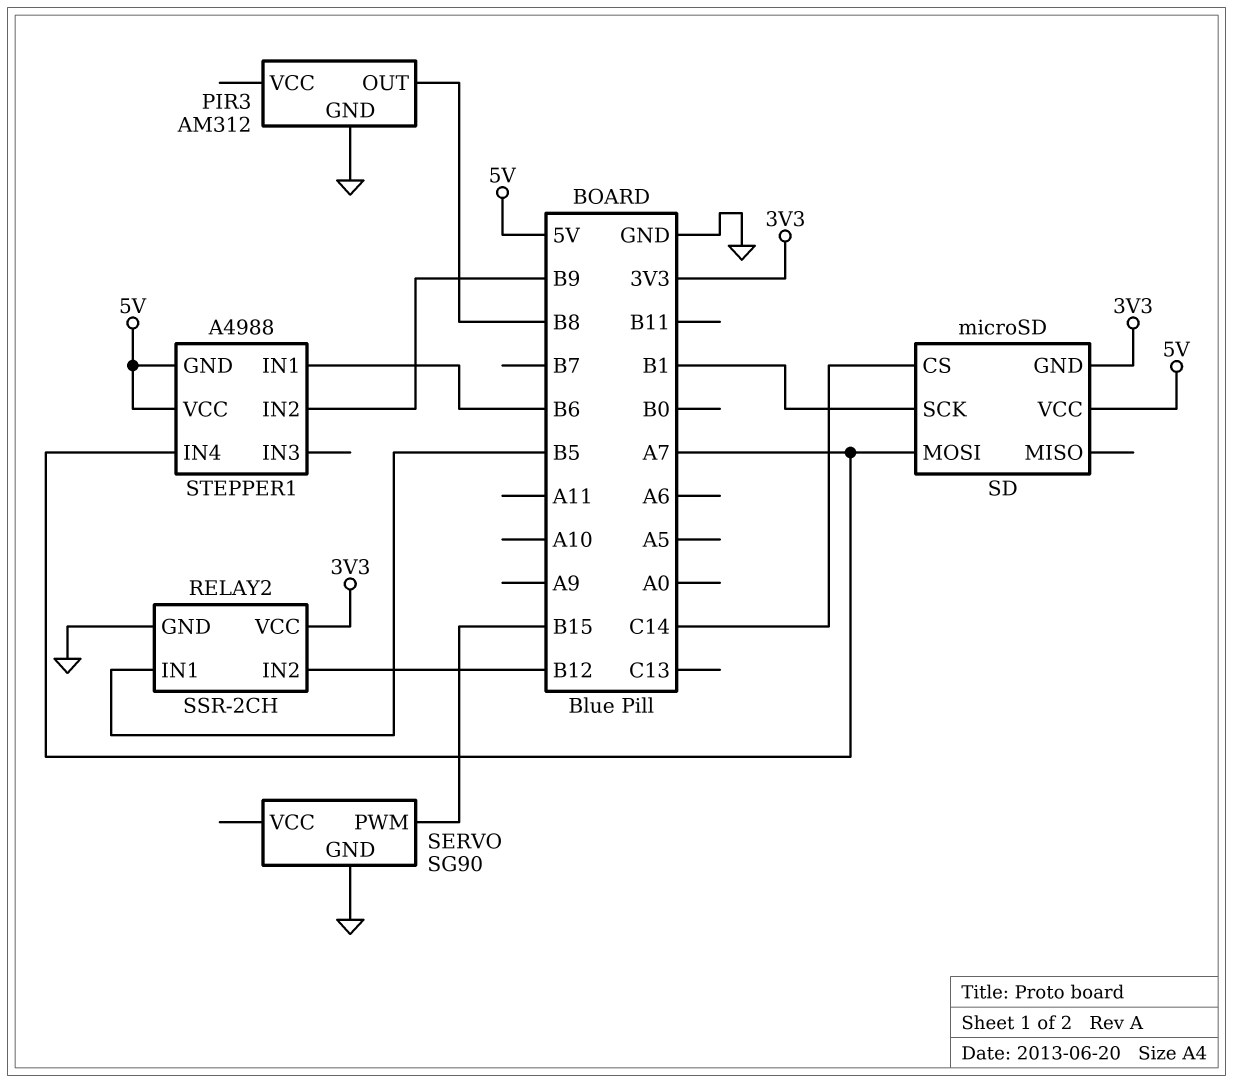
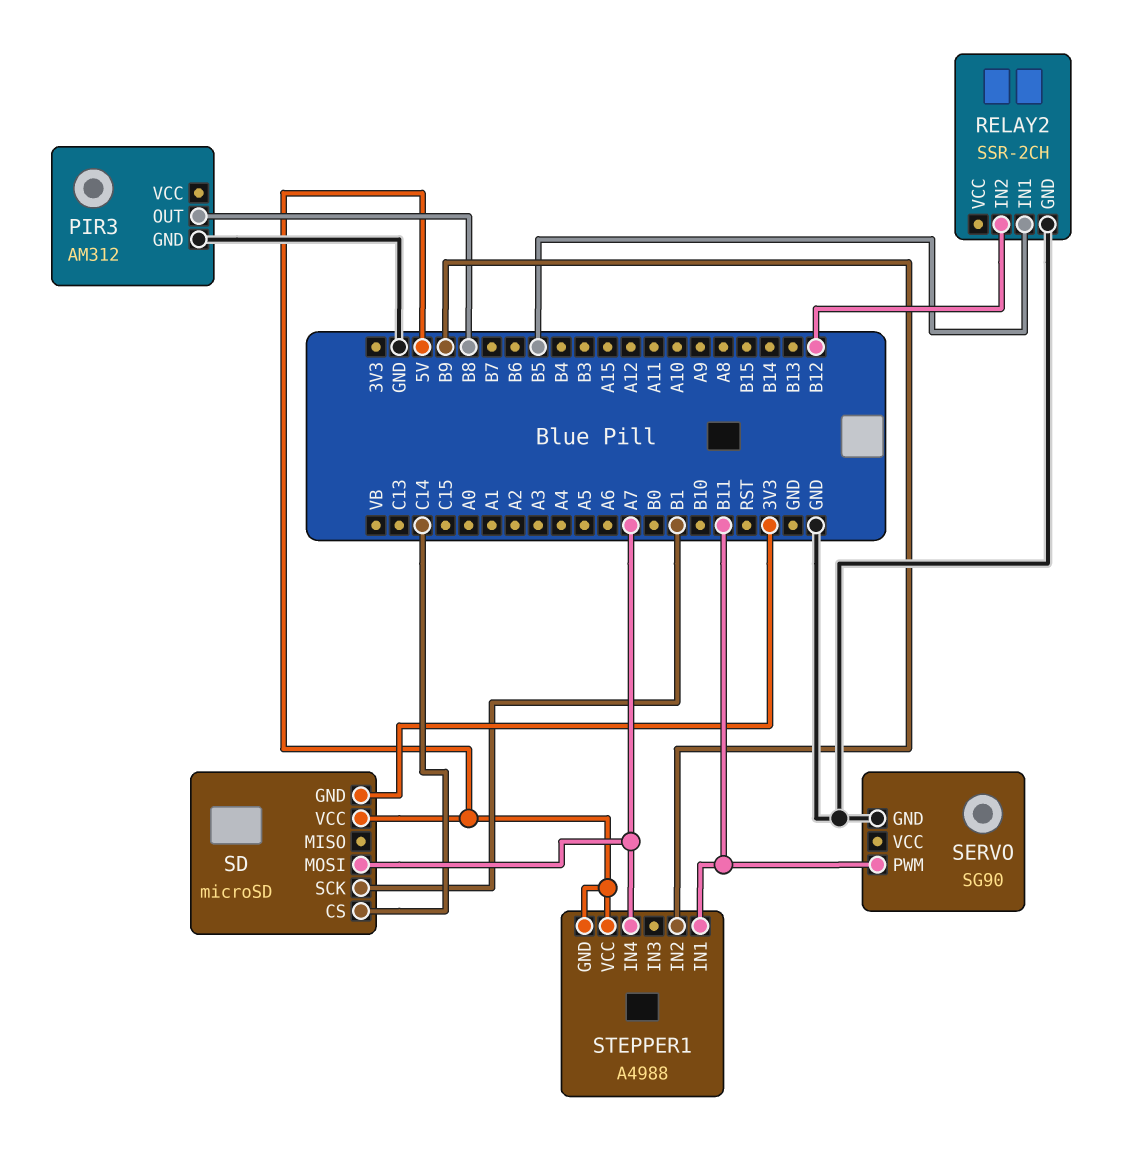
RELAY2 pin VCC: 3V3 -> none
SERVO pin PWM: B15 -> B11
STEPPER1 pin IN1: B6 -> B11

